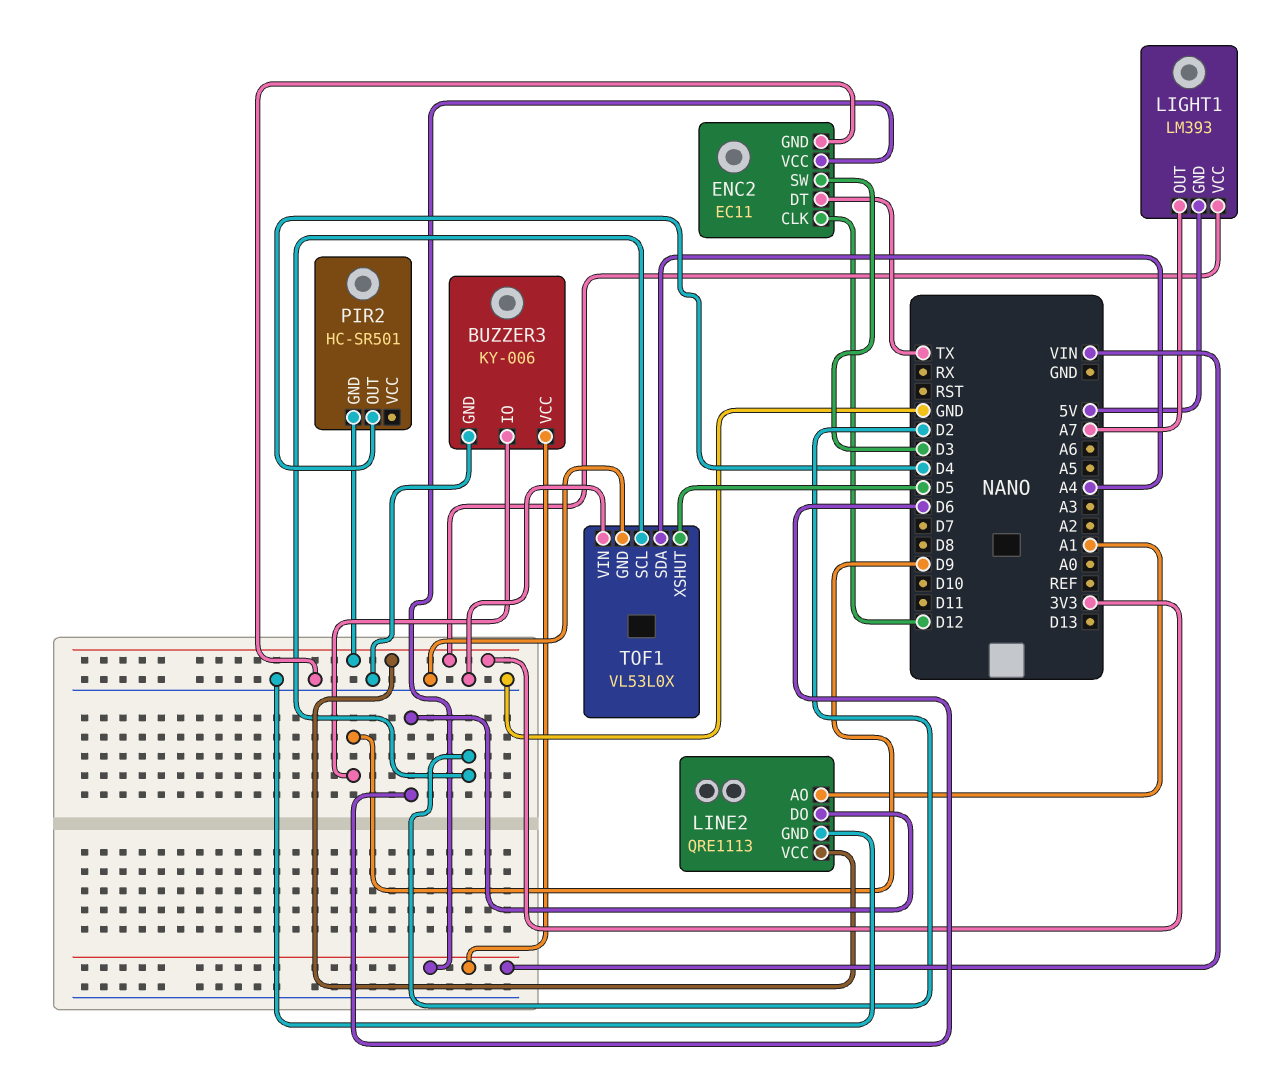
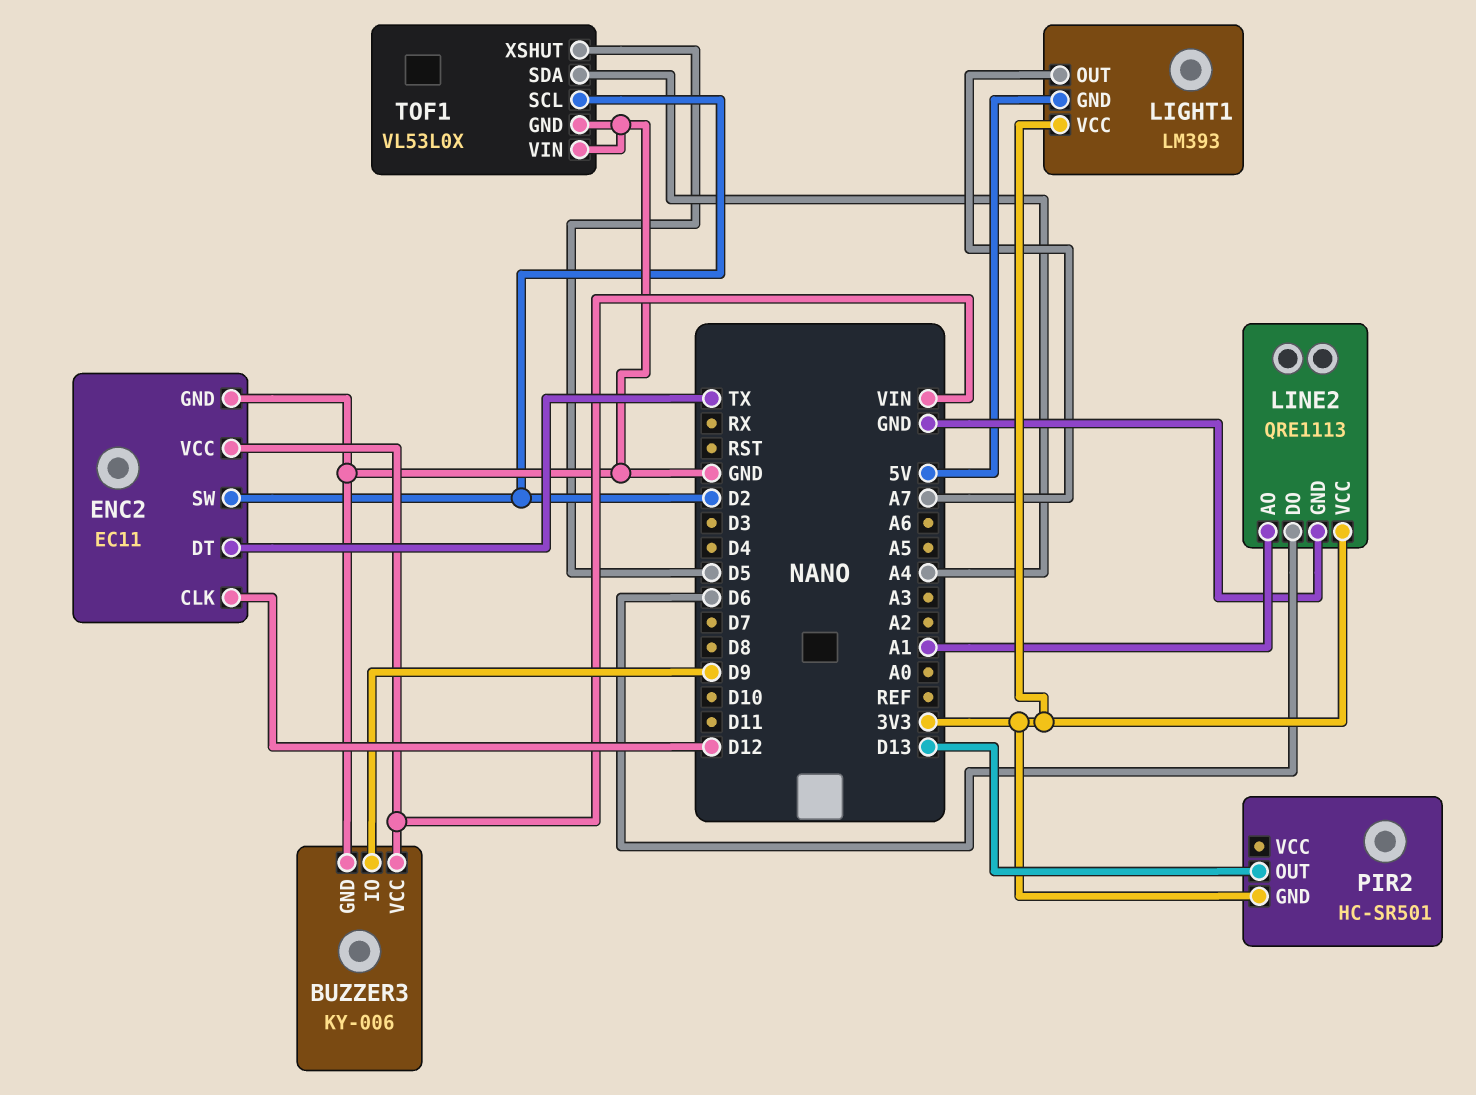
ENC2 pin SW: D3 -> D2
PIR2 pin OUT: D4 -> D13

